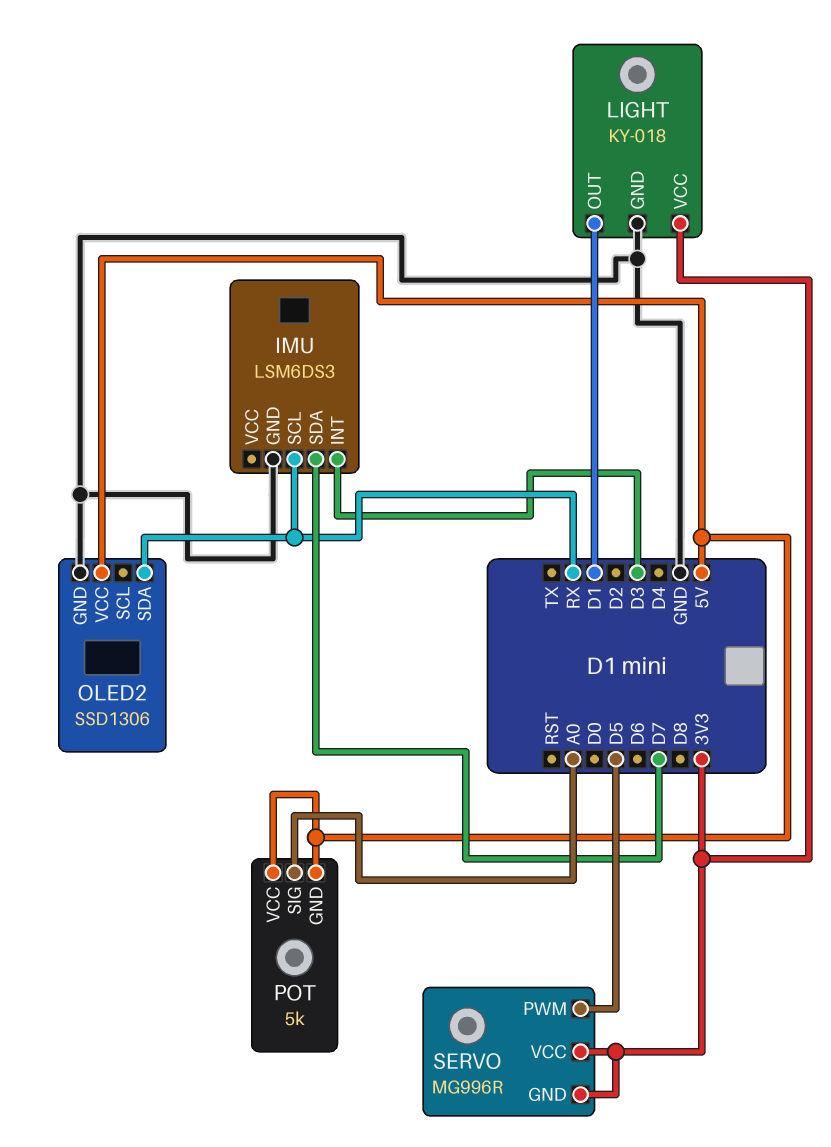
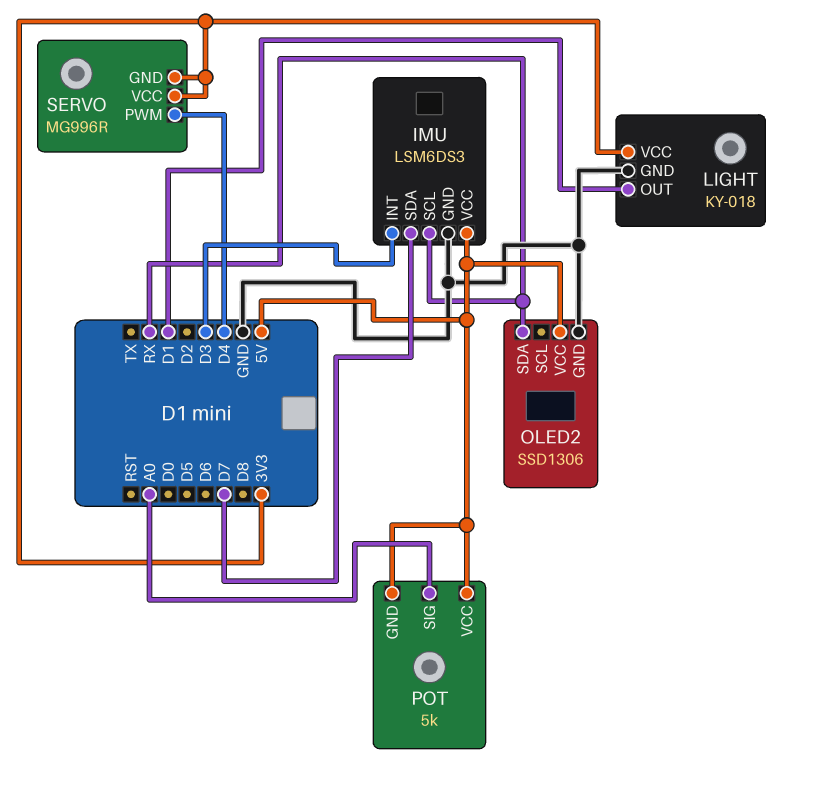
IMU pin VCC: none -> 5V
SERVO pin PWM: D5 -> D4

